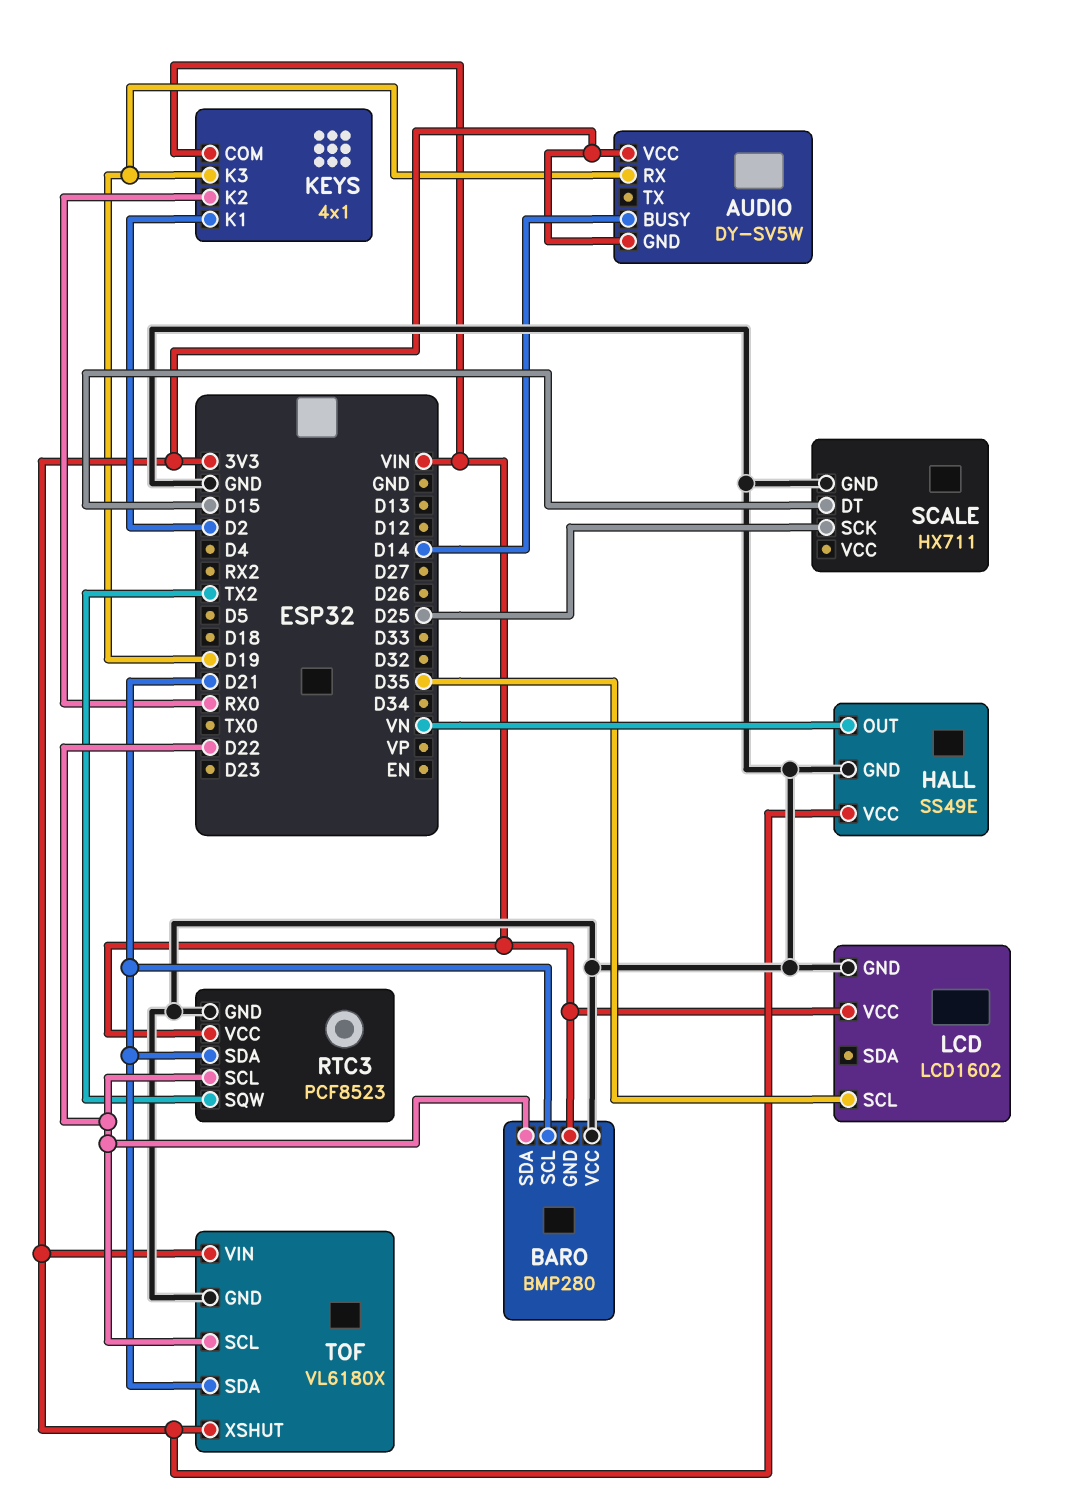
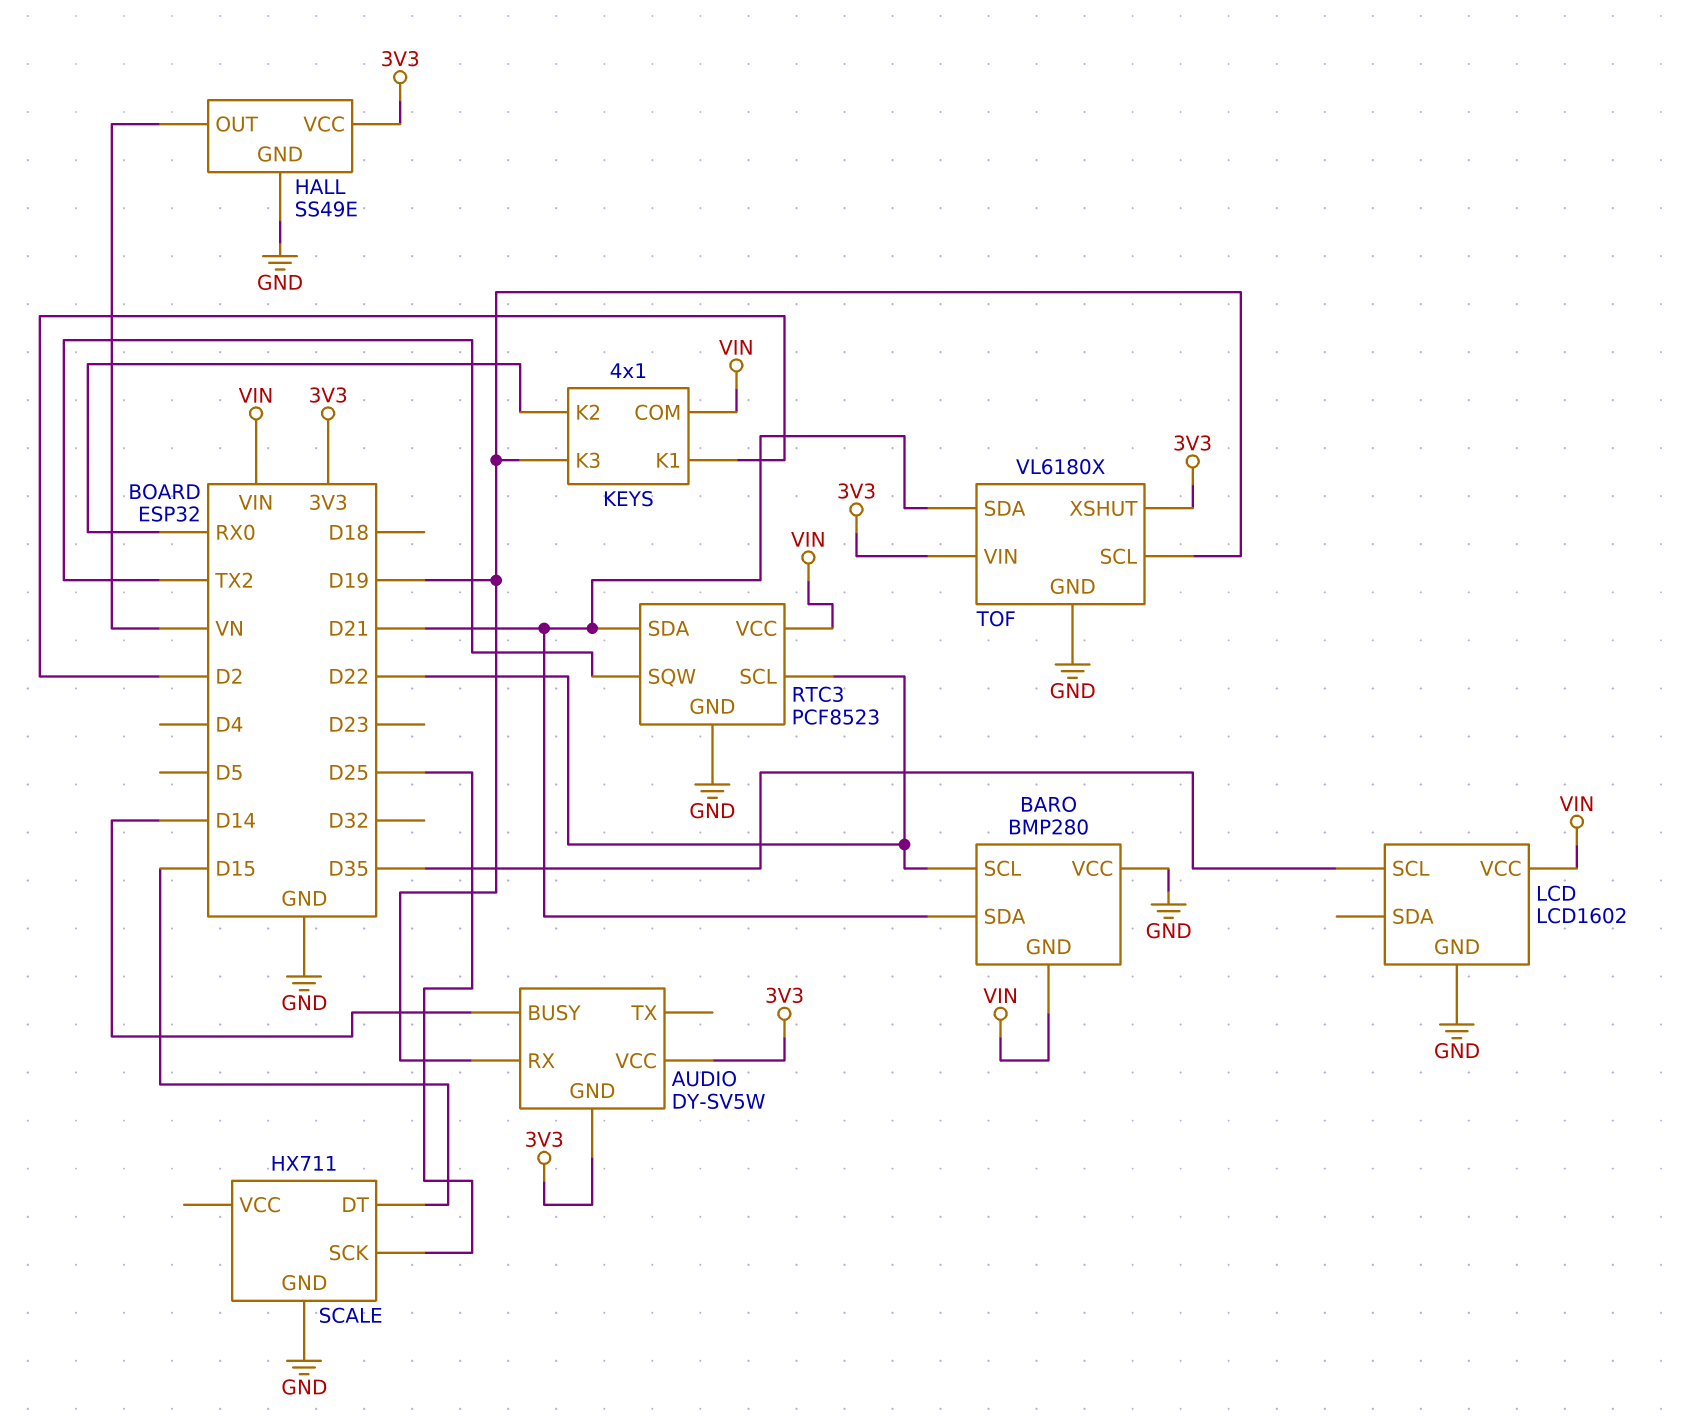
BARO pin SCL: D21 -> D22
BARO pin SDA: D22 -> D21
TOF pin SCL: D22 -> D19

